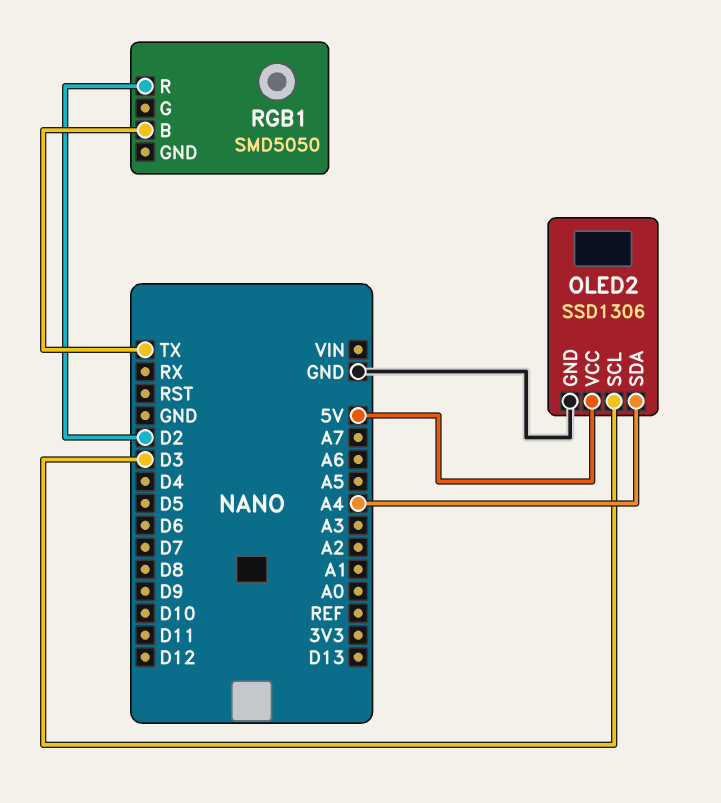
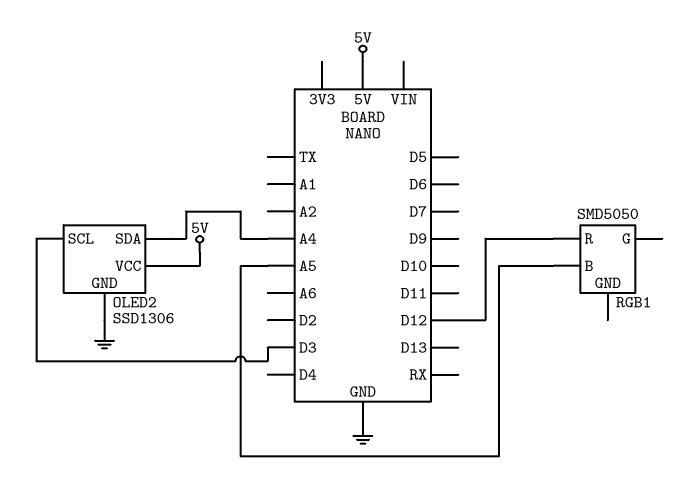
RGB1 pin B: TX -> A5
RGB1 pin R: D2 -> D12

